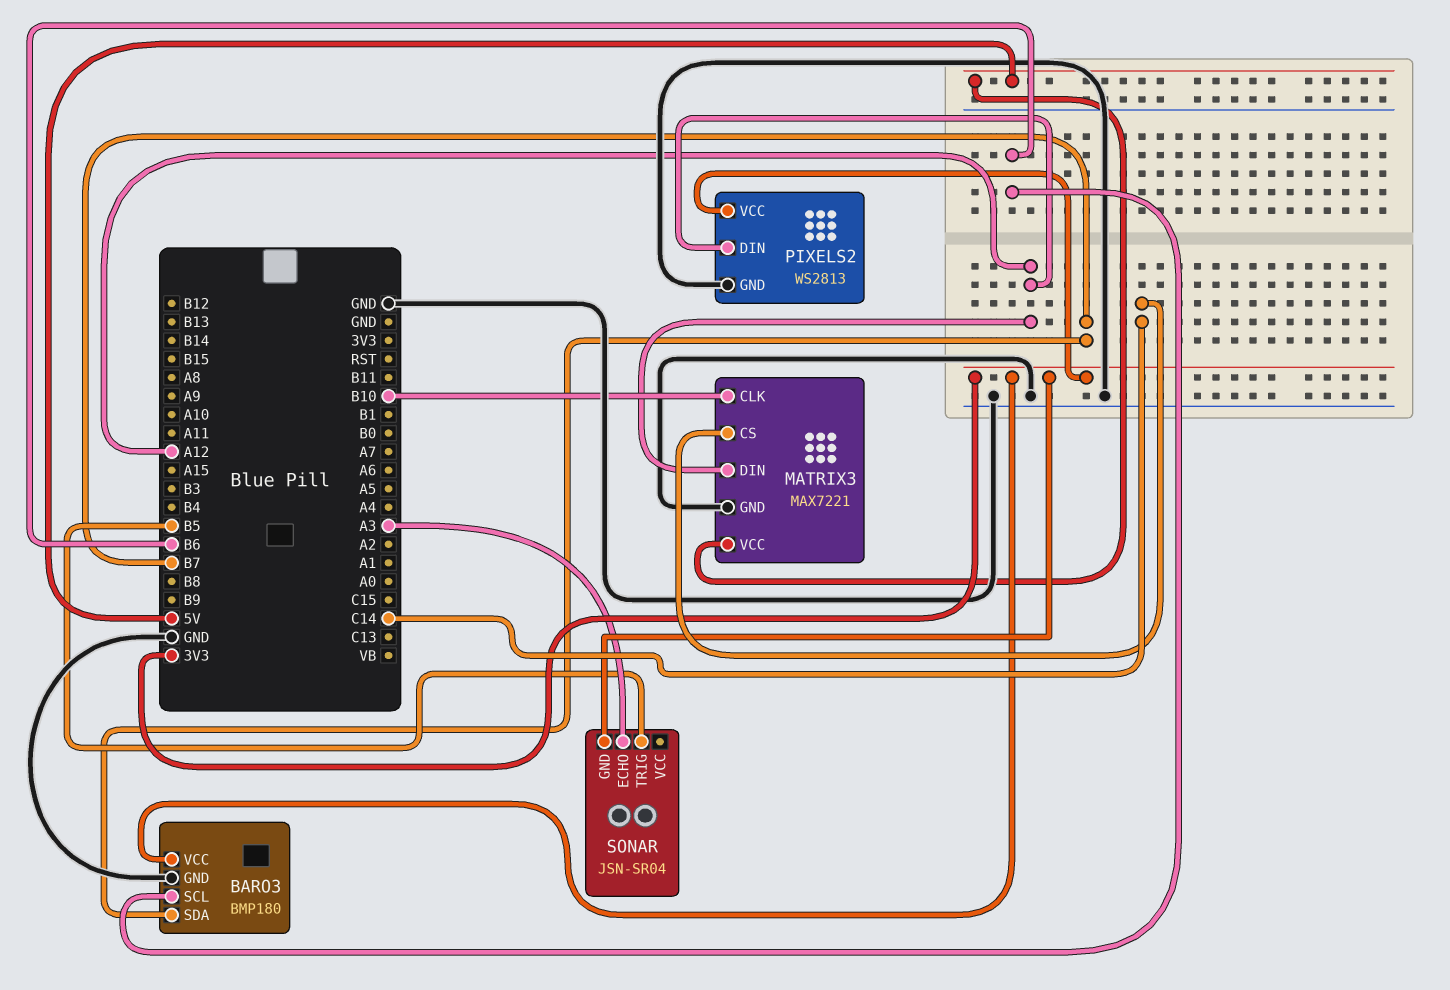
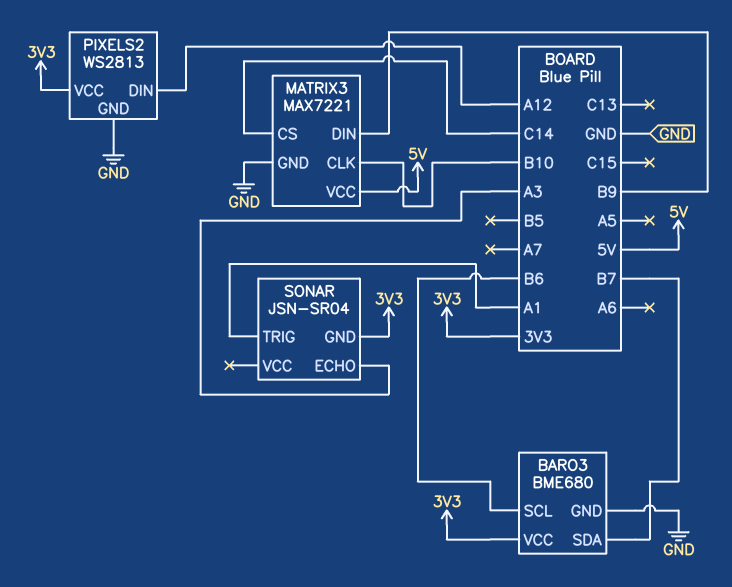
BARO3: BMP180 -> BME680
MATRIX3 pin DIN: A12 -> B9
SONAR pin TRIG: B5 -> A1

